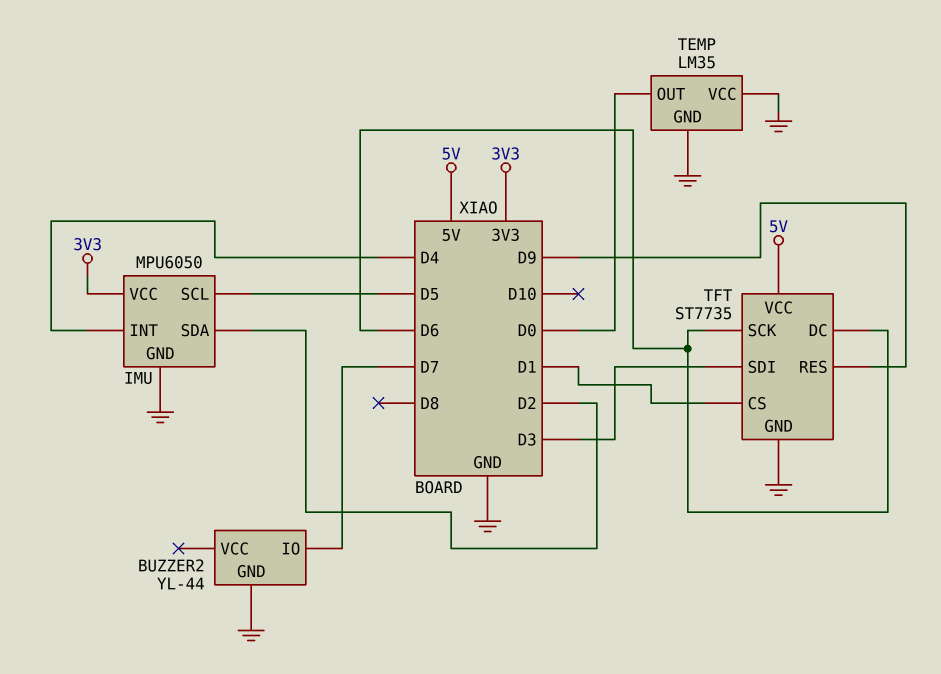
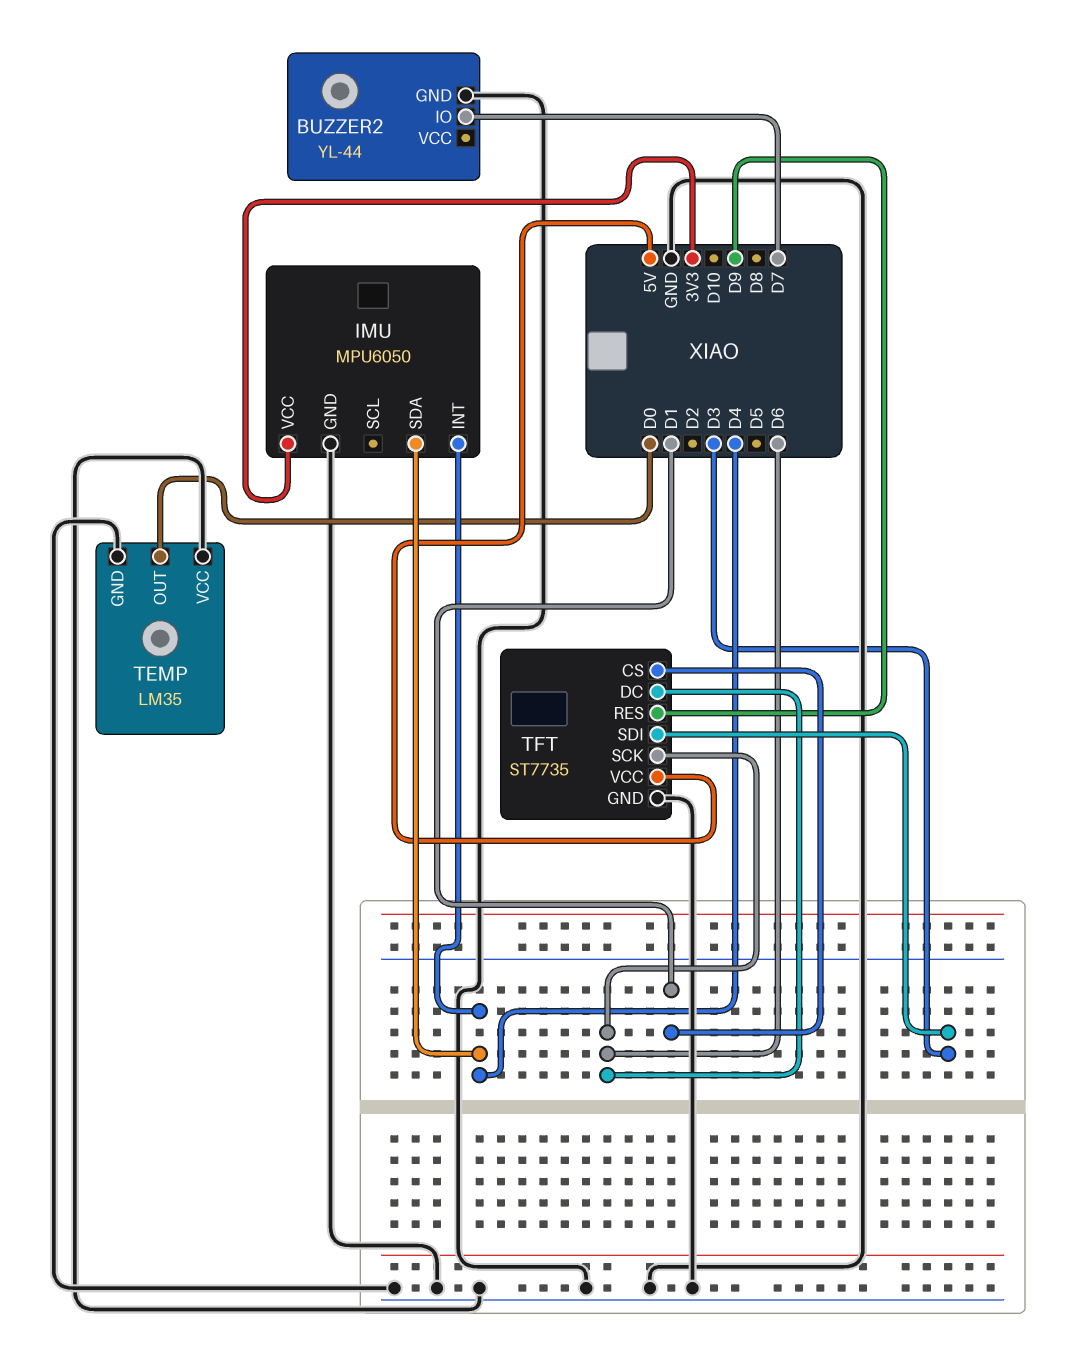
IMU pin SCL: D5 -> none
IMU pin SDA: D2 -> D4

